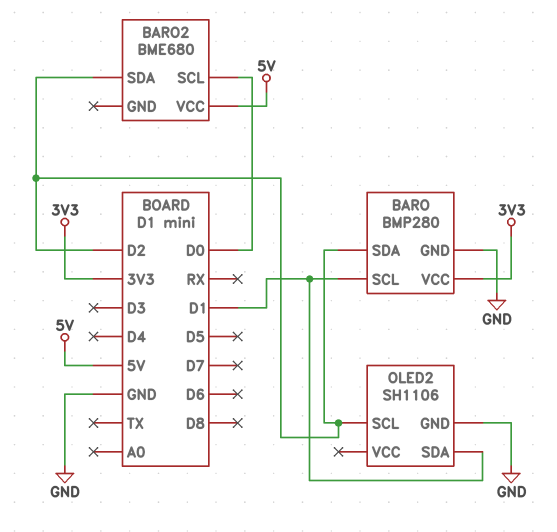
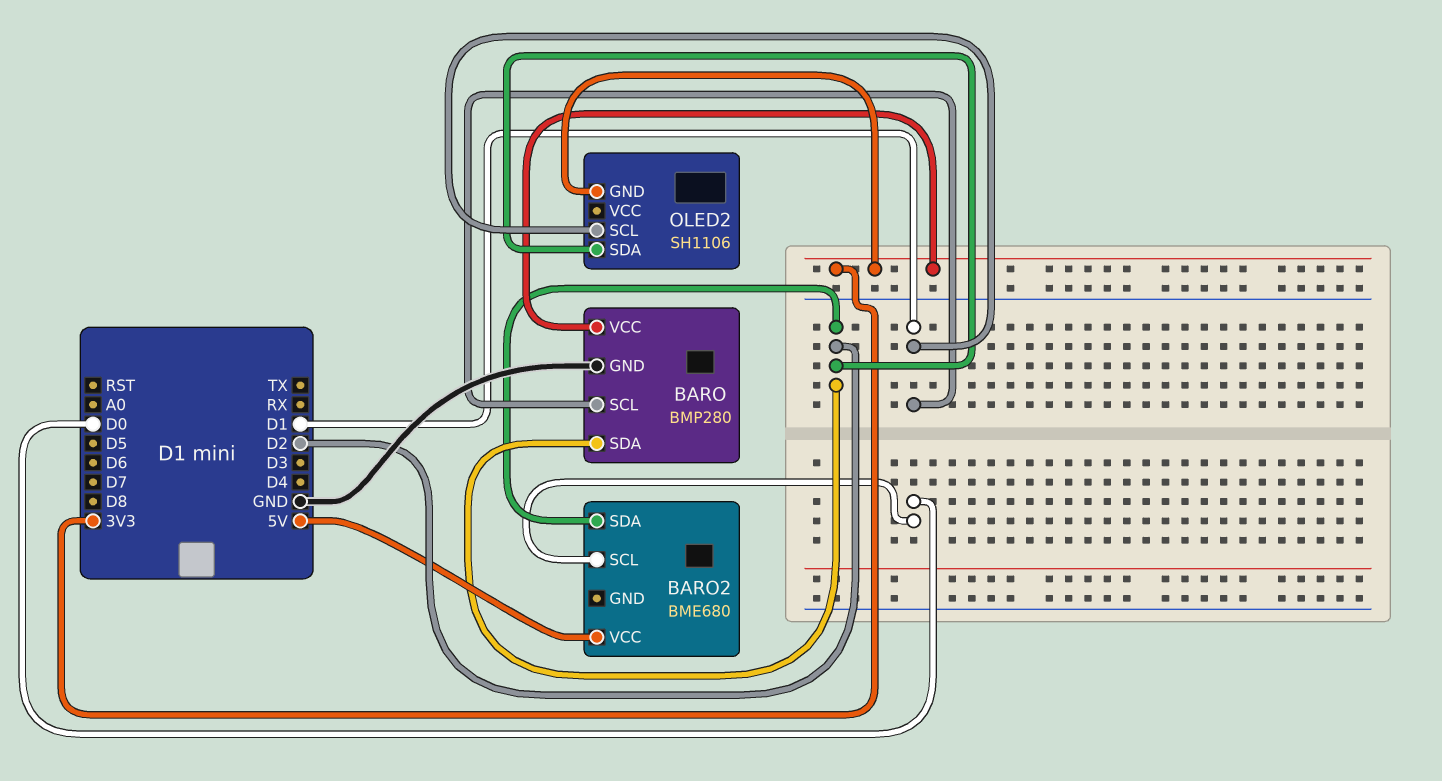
OLED2 pin GND: GND -> 3V3
OLED2 pin SCL: D2 -> D1
OLED2 pin SDA: D1 -> D2

